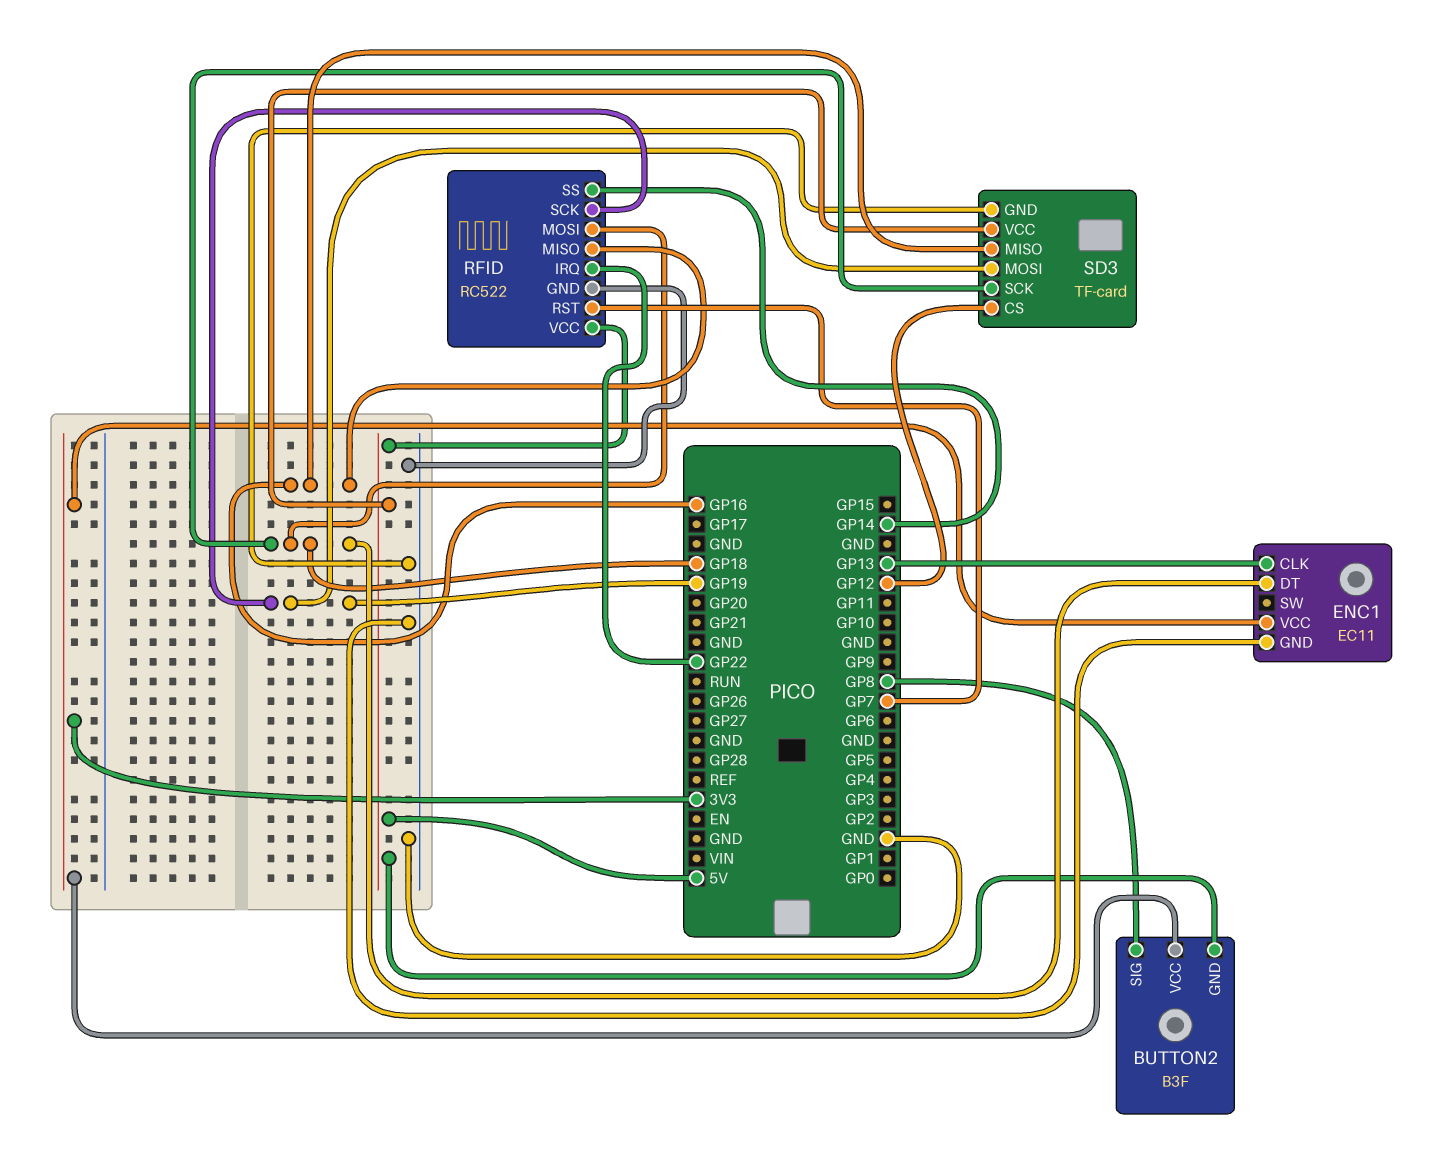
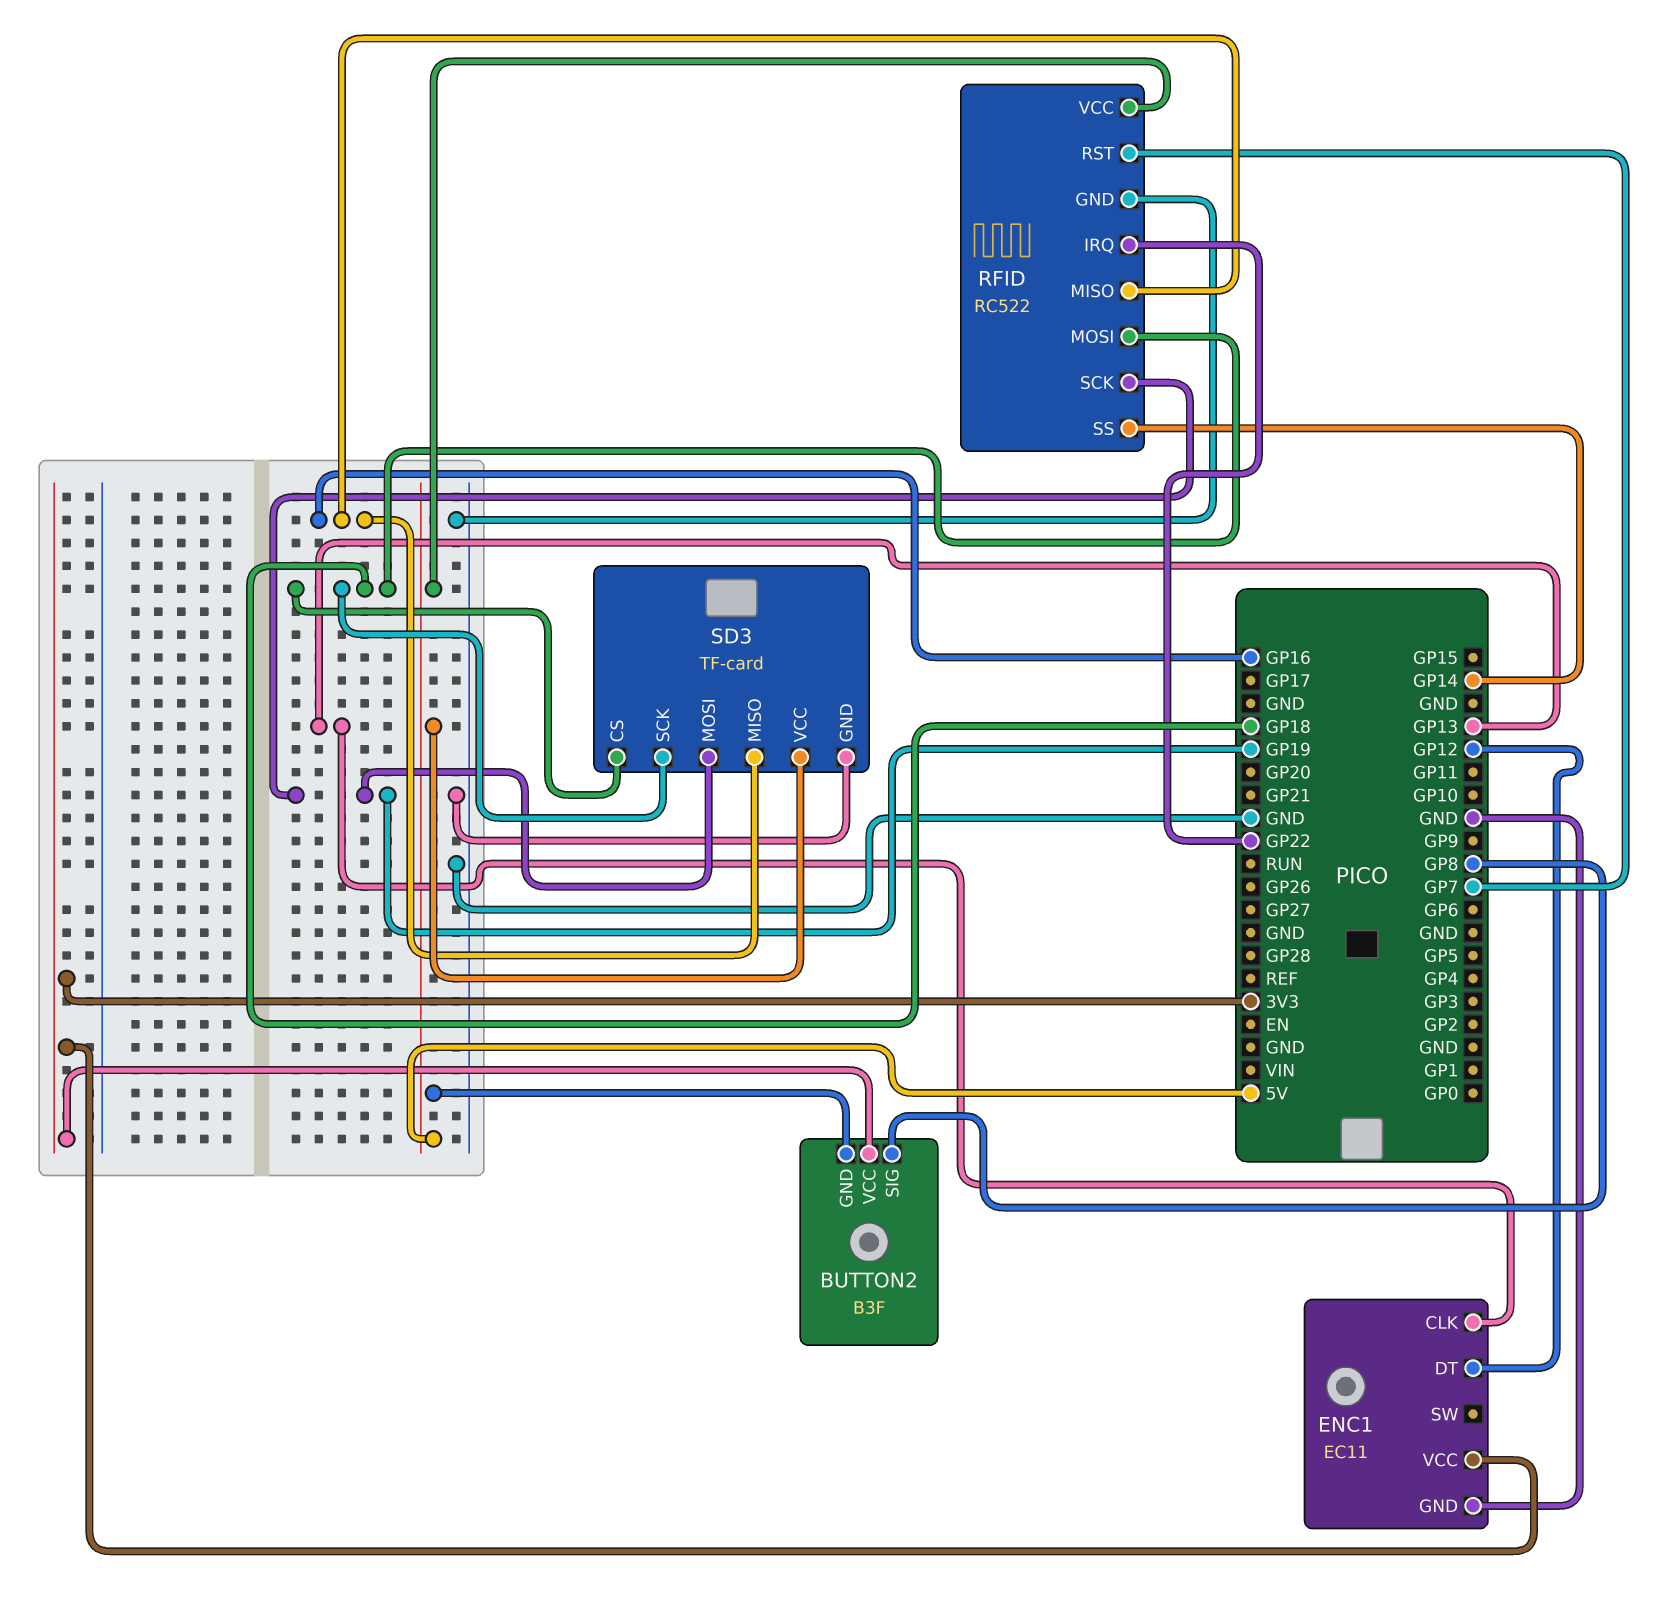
ENC1 pin DT: GP18 -> GP12
SD3 pin CS: GP12 -> GP18

